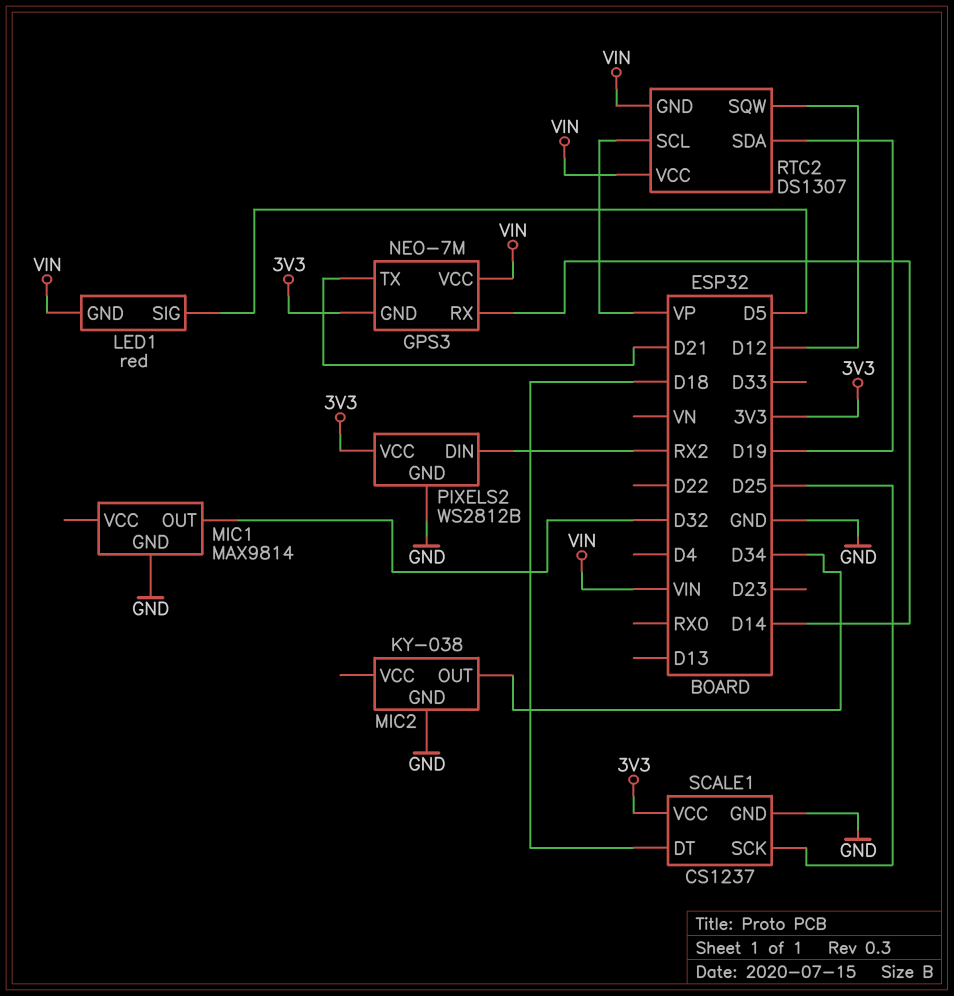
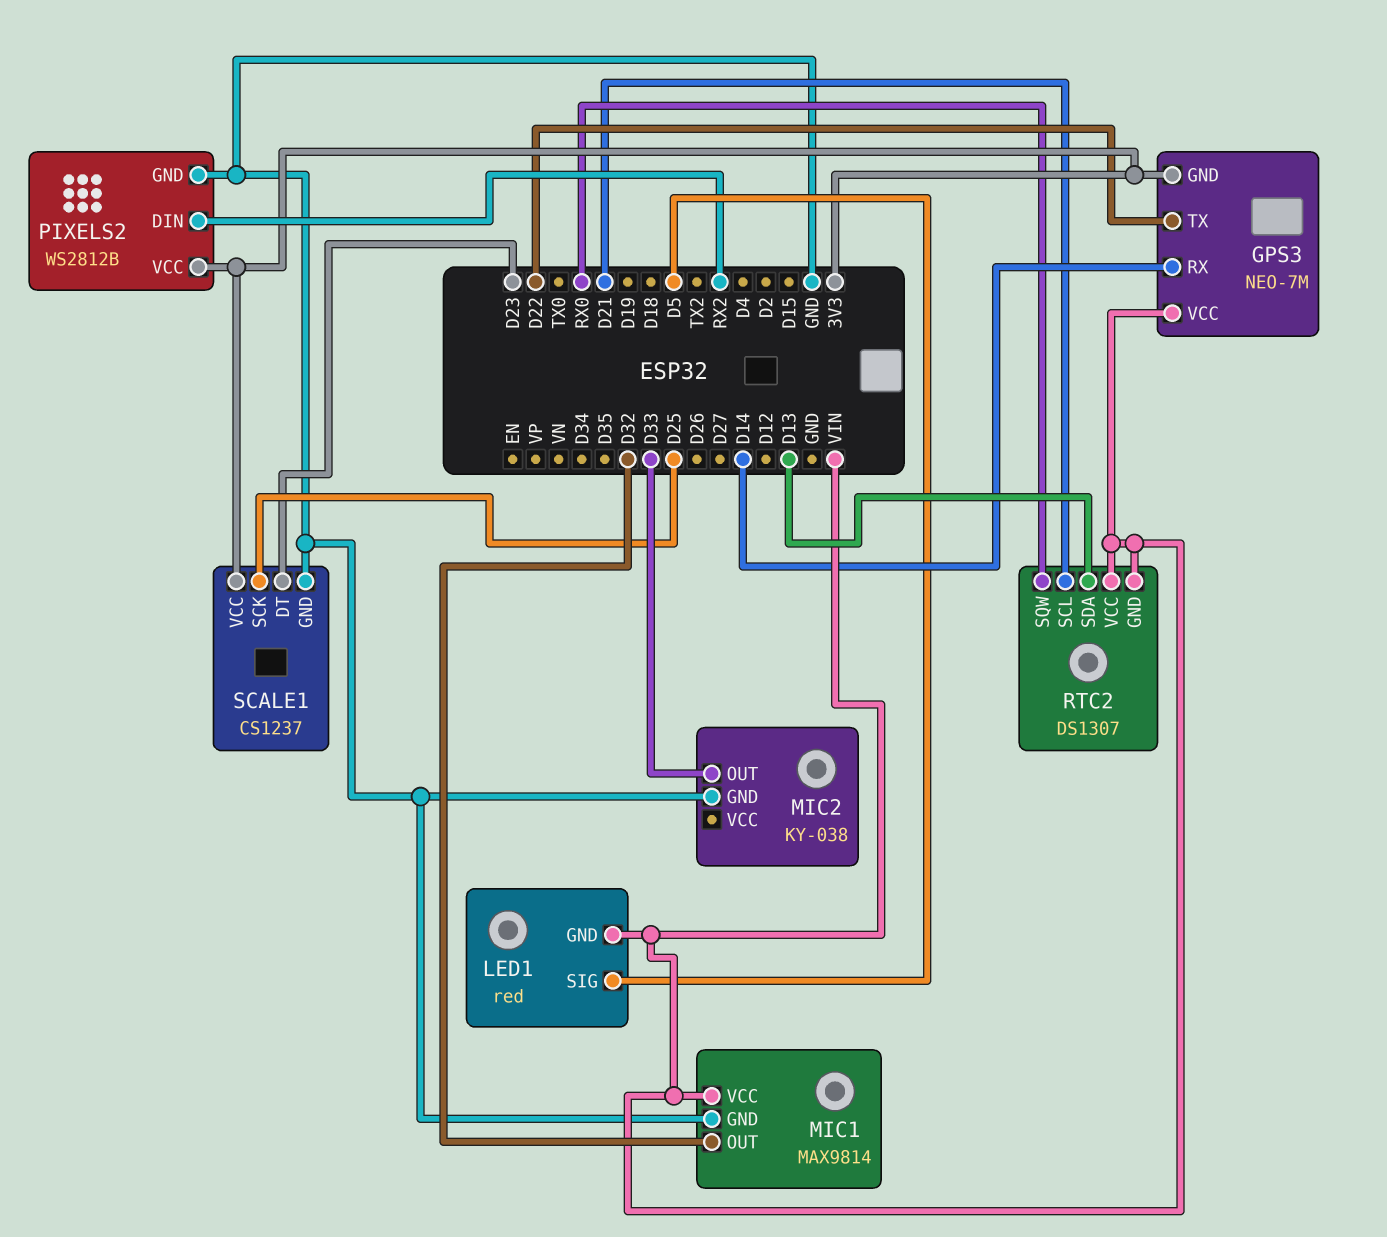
GPS3 pin TX: D21 -> D22
MIC1 pin VCC: none -> VIN
MIC2 pin OUT: D34 -> D33
RTC2 pin SCL: VP -> D21
RTC2 pin SDA: D19 -> D13
RTC2 pin SQW: D12 -> RX0
SCALE1 pin DT: D18 -> D23

